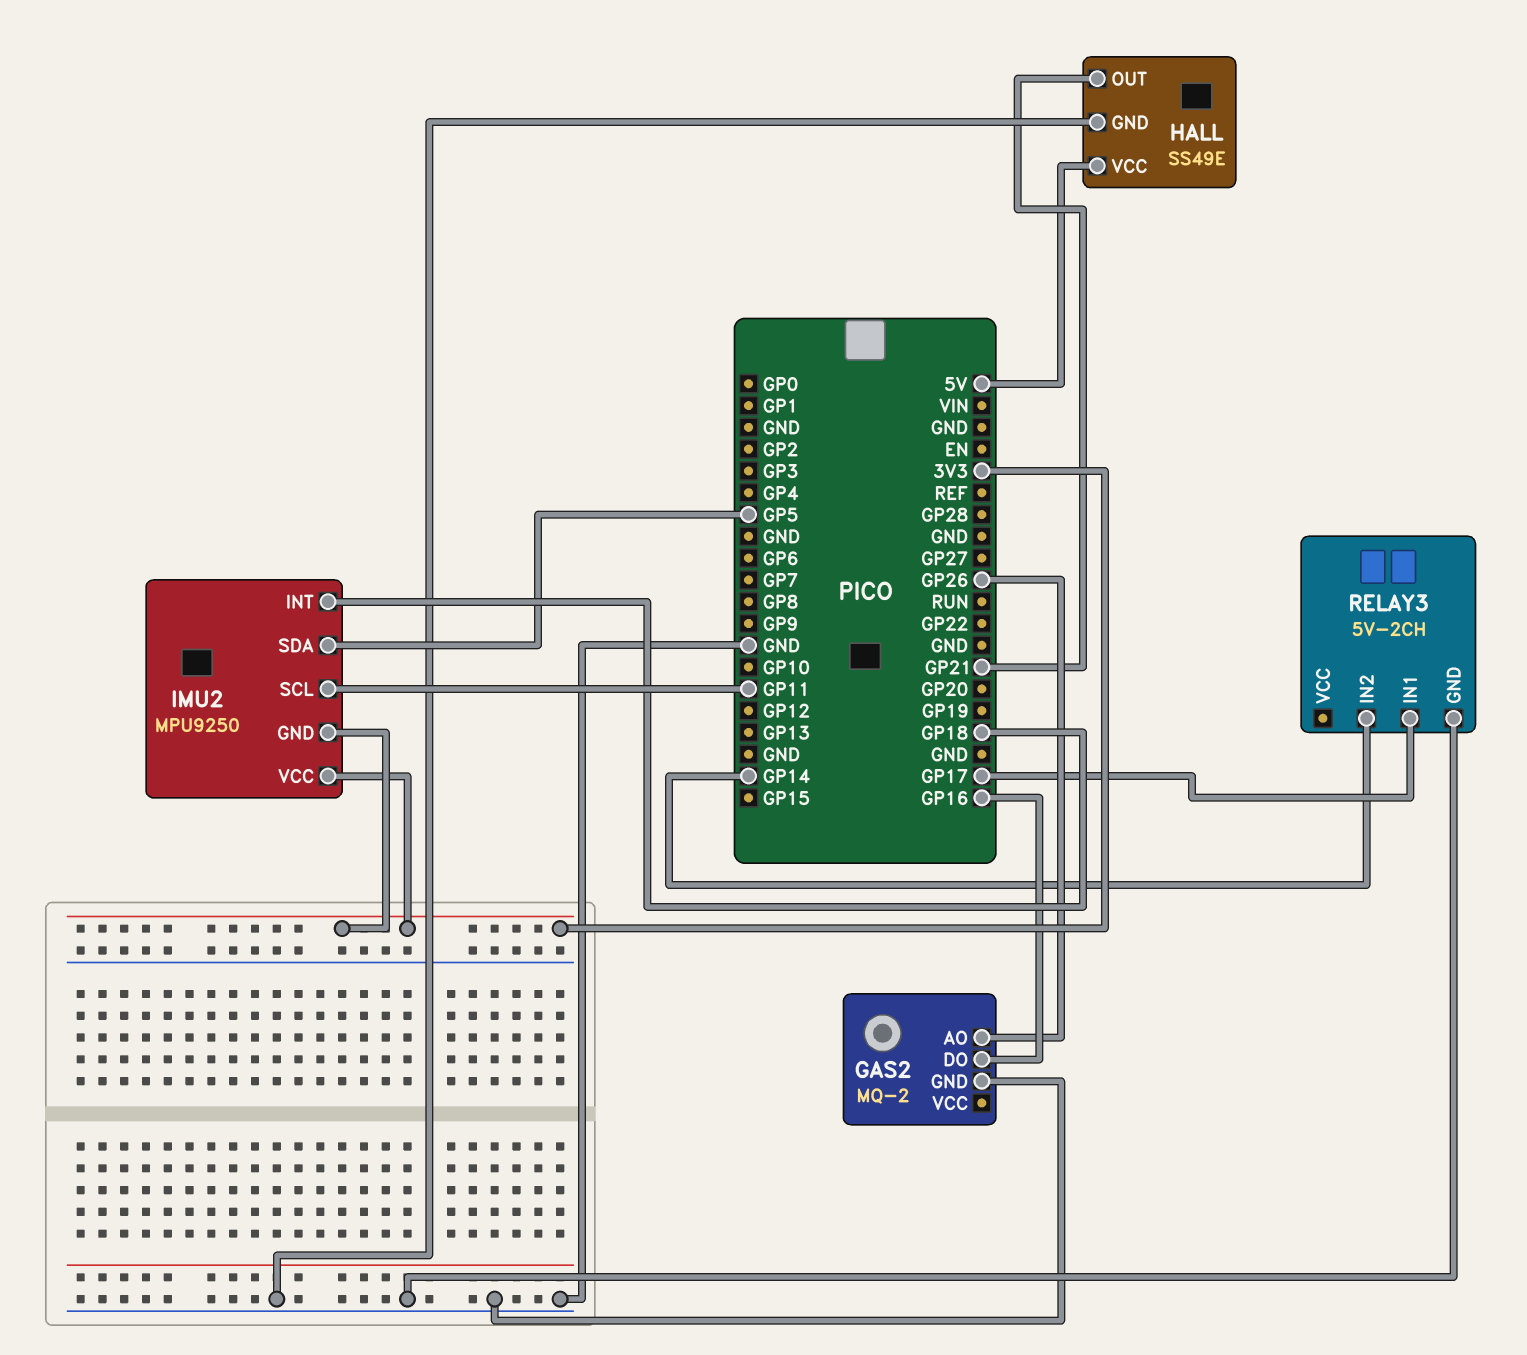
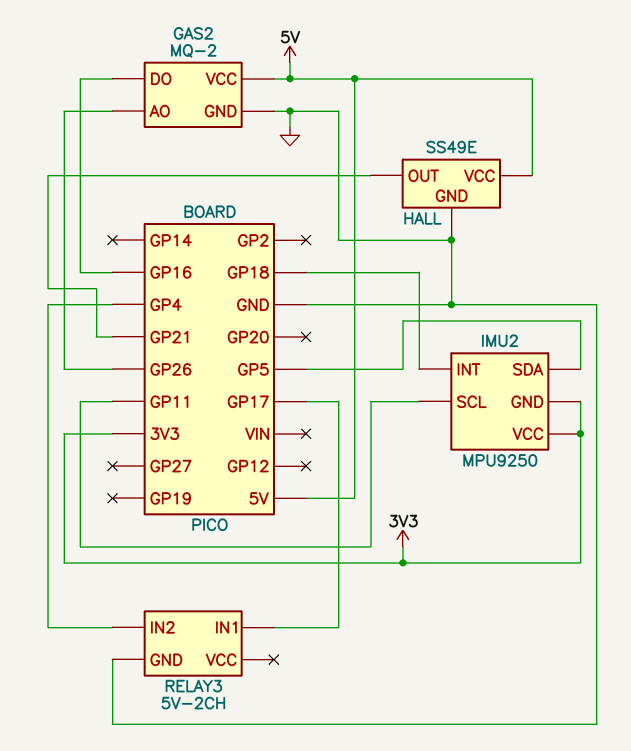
GAS2 pin VCC: none -> 5V
RELAY3 pin IN2: GP14 -> GP4

